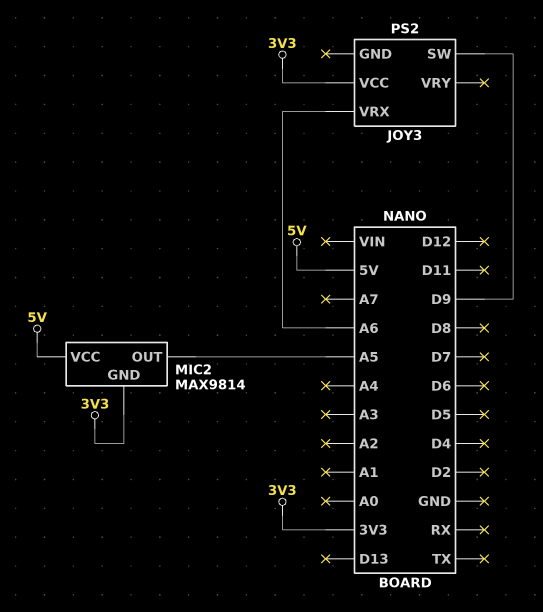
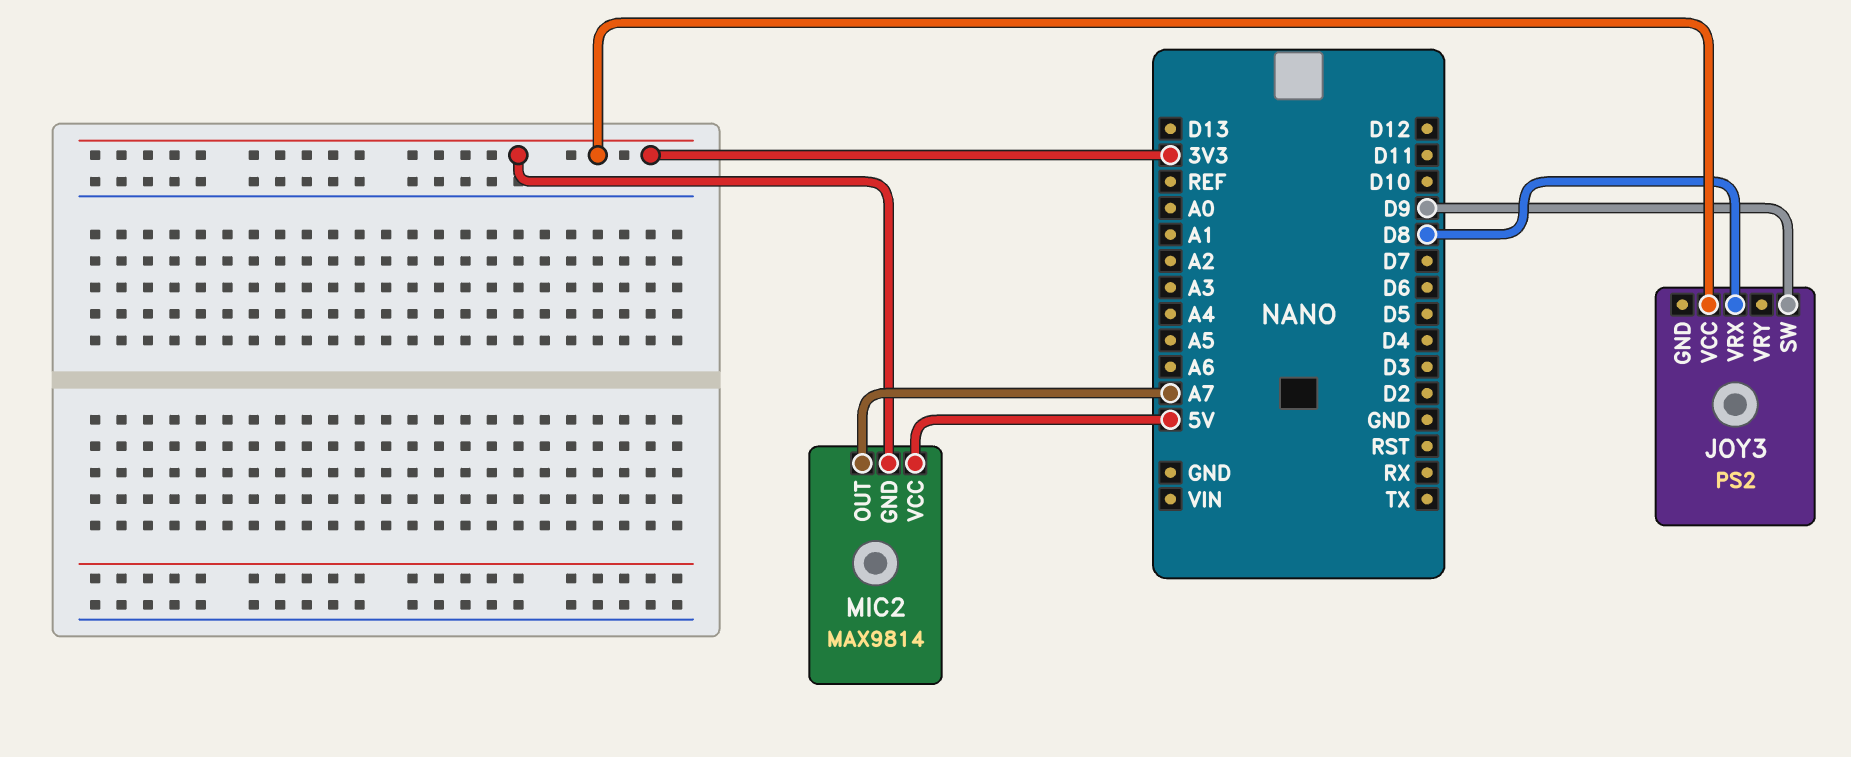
JOY3 pin VRX: A6 -> D8
MIC2 pin OUT: A5 -> A7

